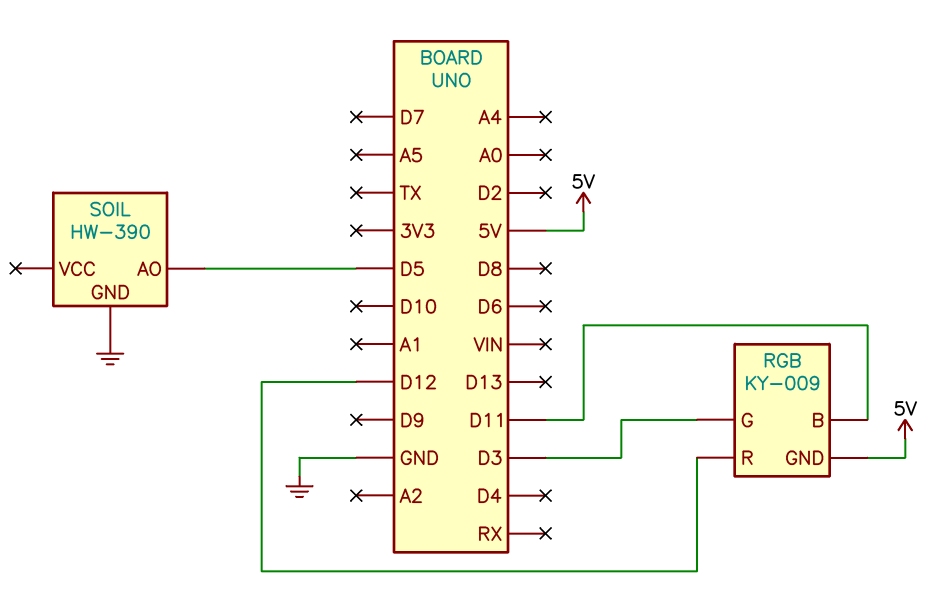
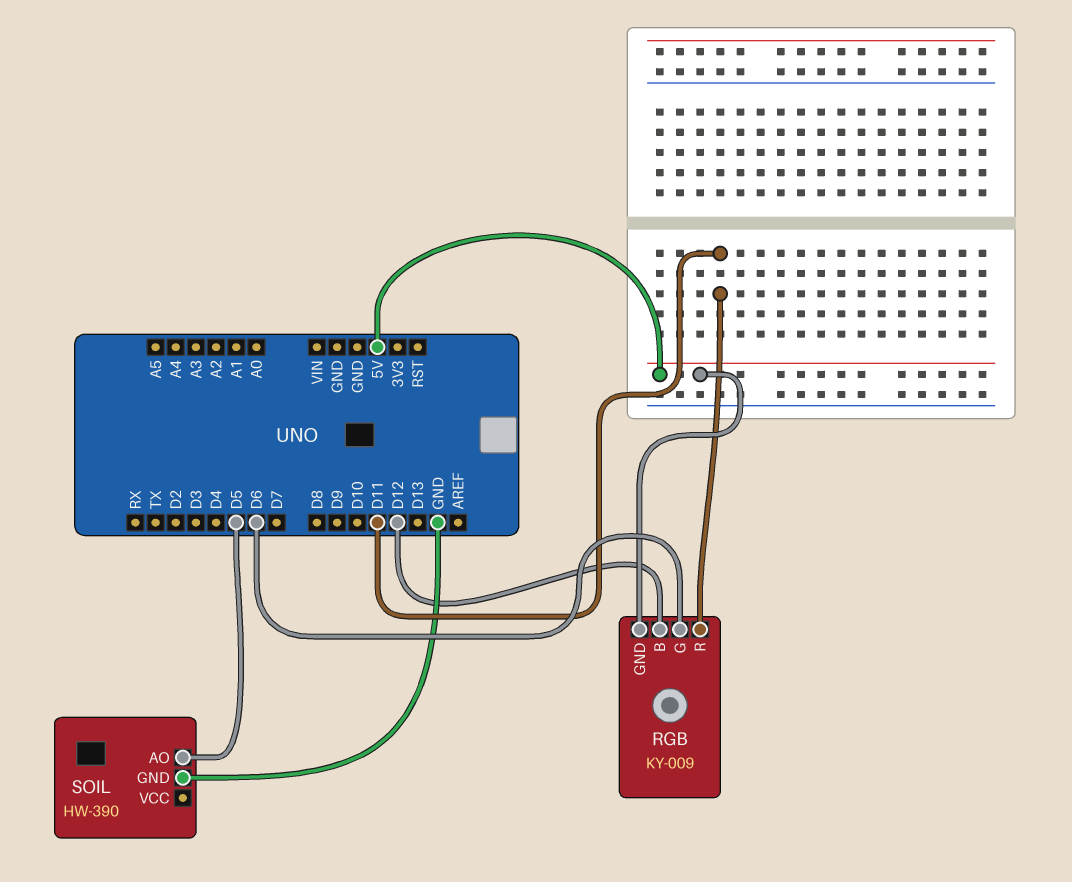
RGB pin B: D11 -> D12
RGB pin G: D3 -> D6
RGB pin R: D12 -> D11

